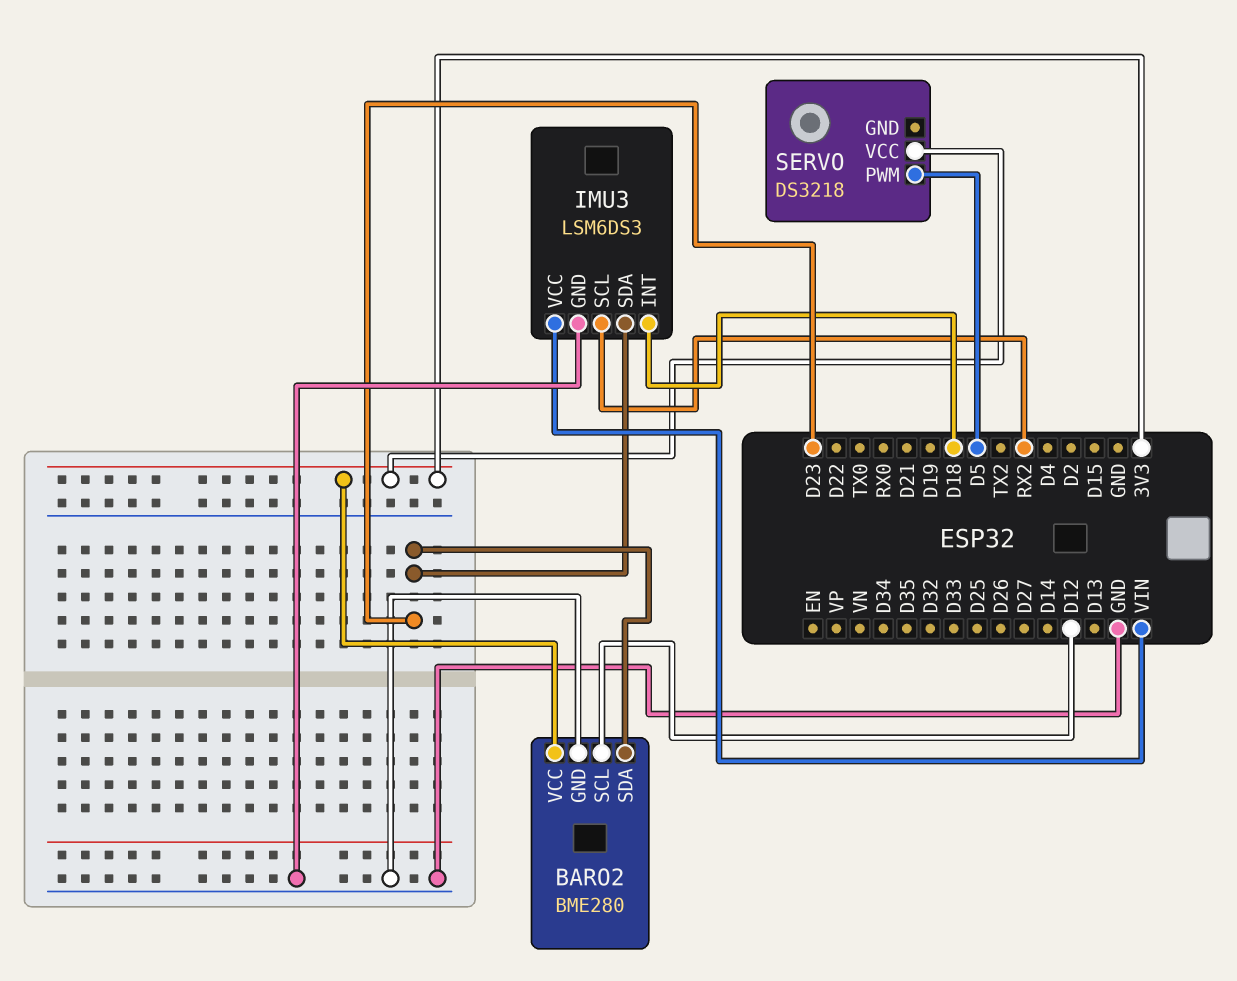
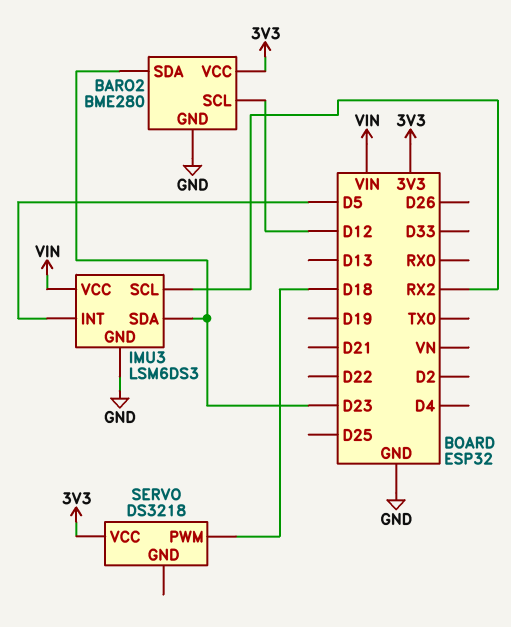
IMU3 pin INT: D18 -> D5
SERVO pin PWM: D5 -> D18

